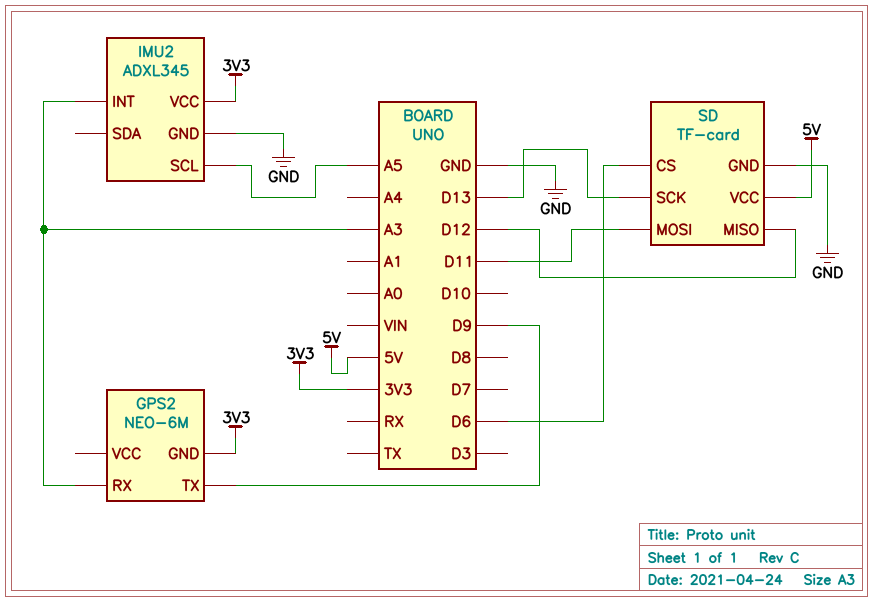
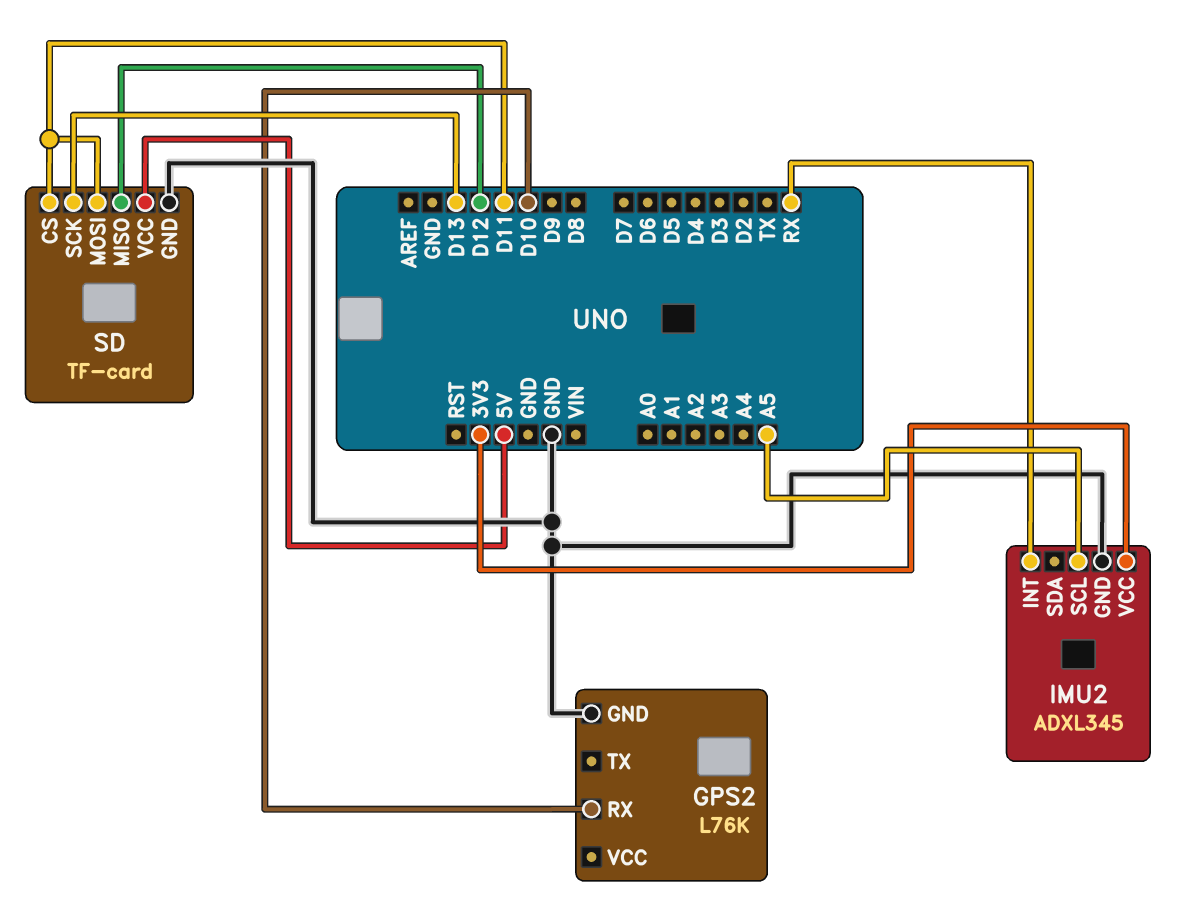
GPS2: NEO-6M -> L76K
GPS2 pin GND: 3V3 -> GND
GPS2 pin RX: A3 -> D10
GPS2 pin TX: D9 -> none
IMU2 pin INT: A3 -> RX
SD pin CS: D6 -> D11

